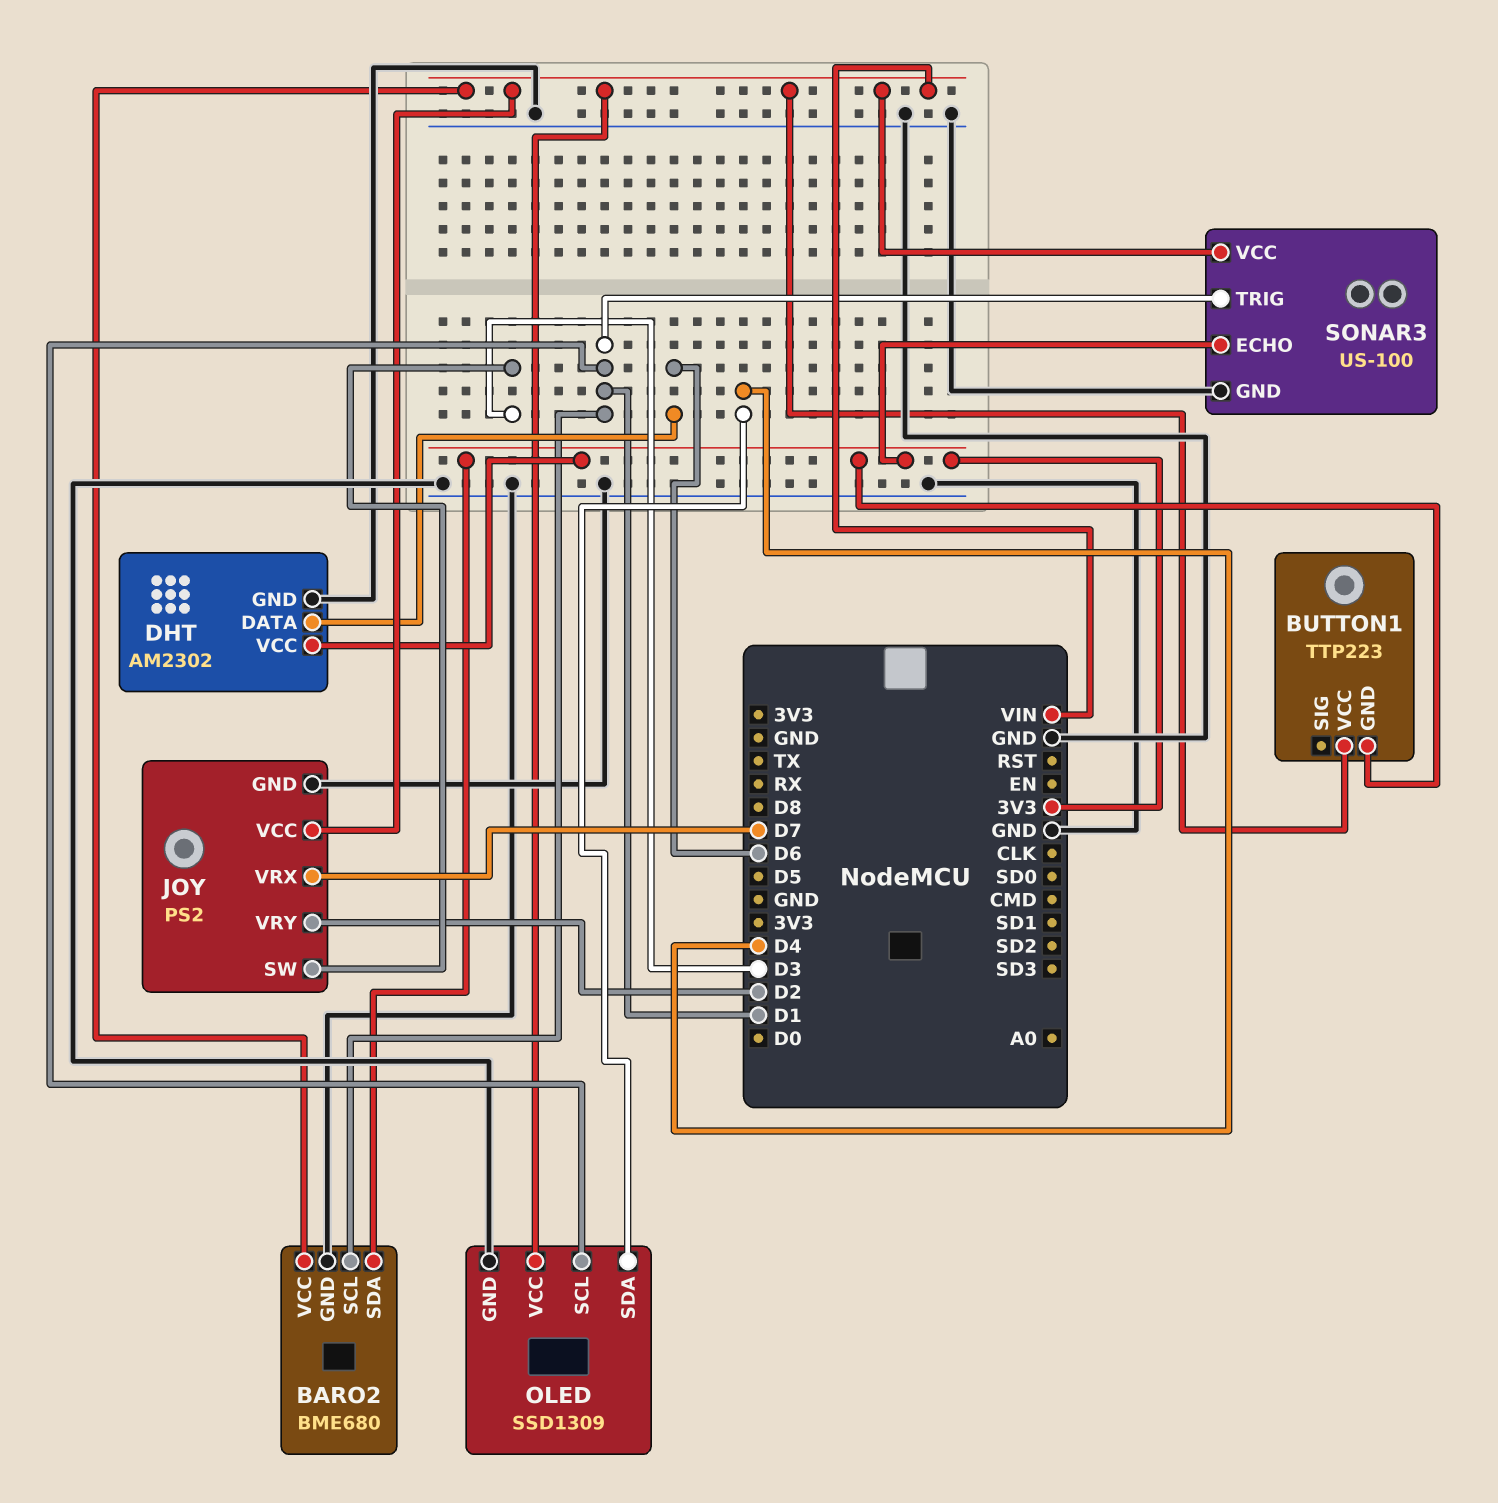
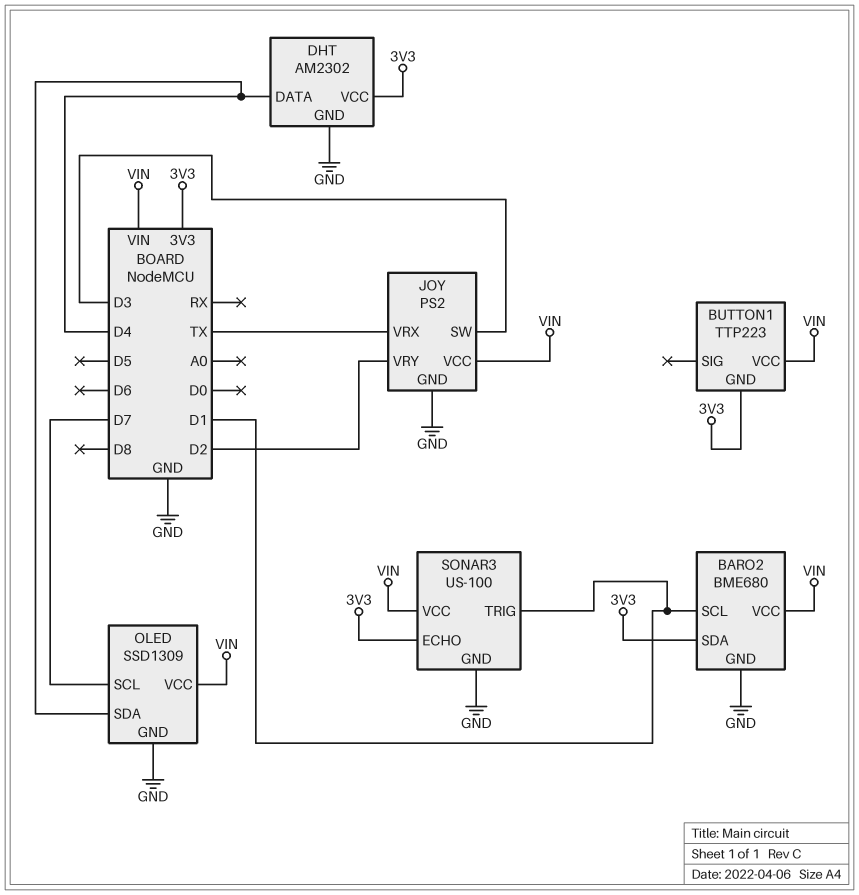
DHT pin DATA: D6 -> D4
JOY pin VRX: D7 -> TX
OLED pin SCL: D1 -> D7

